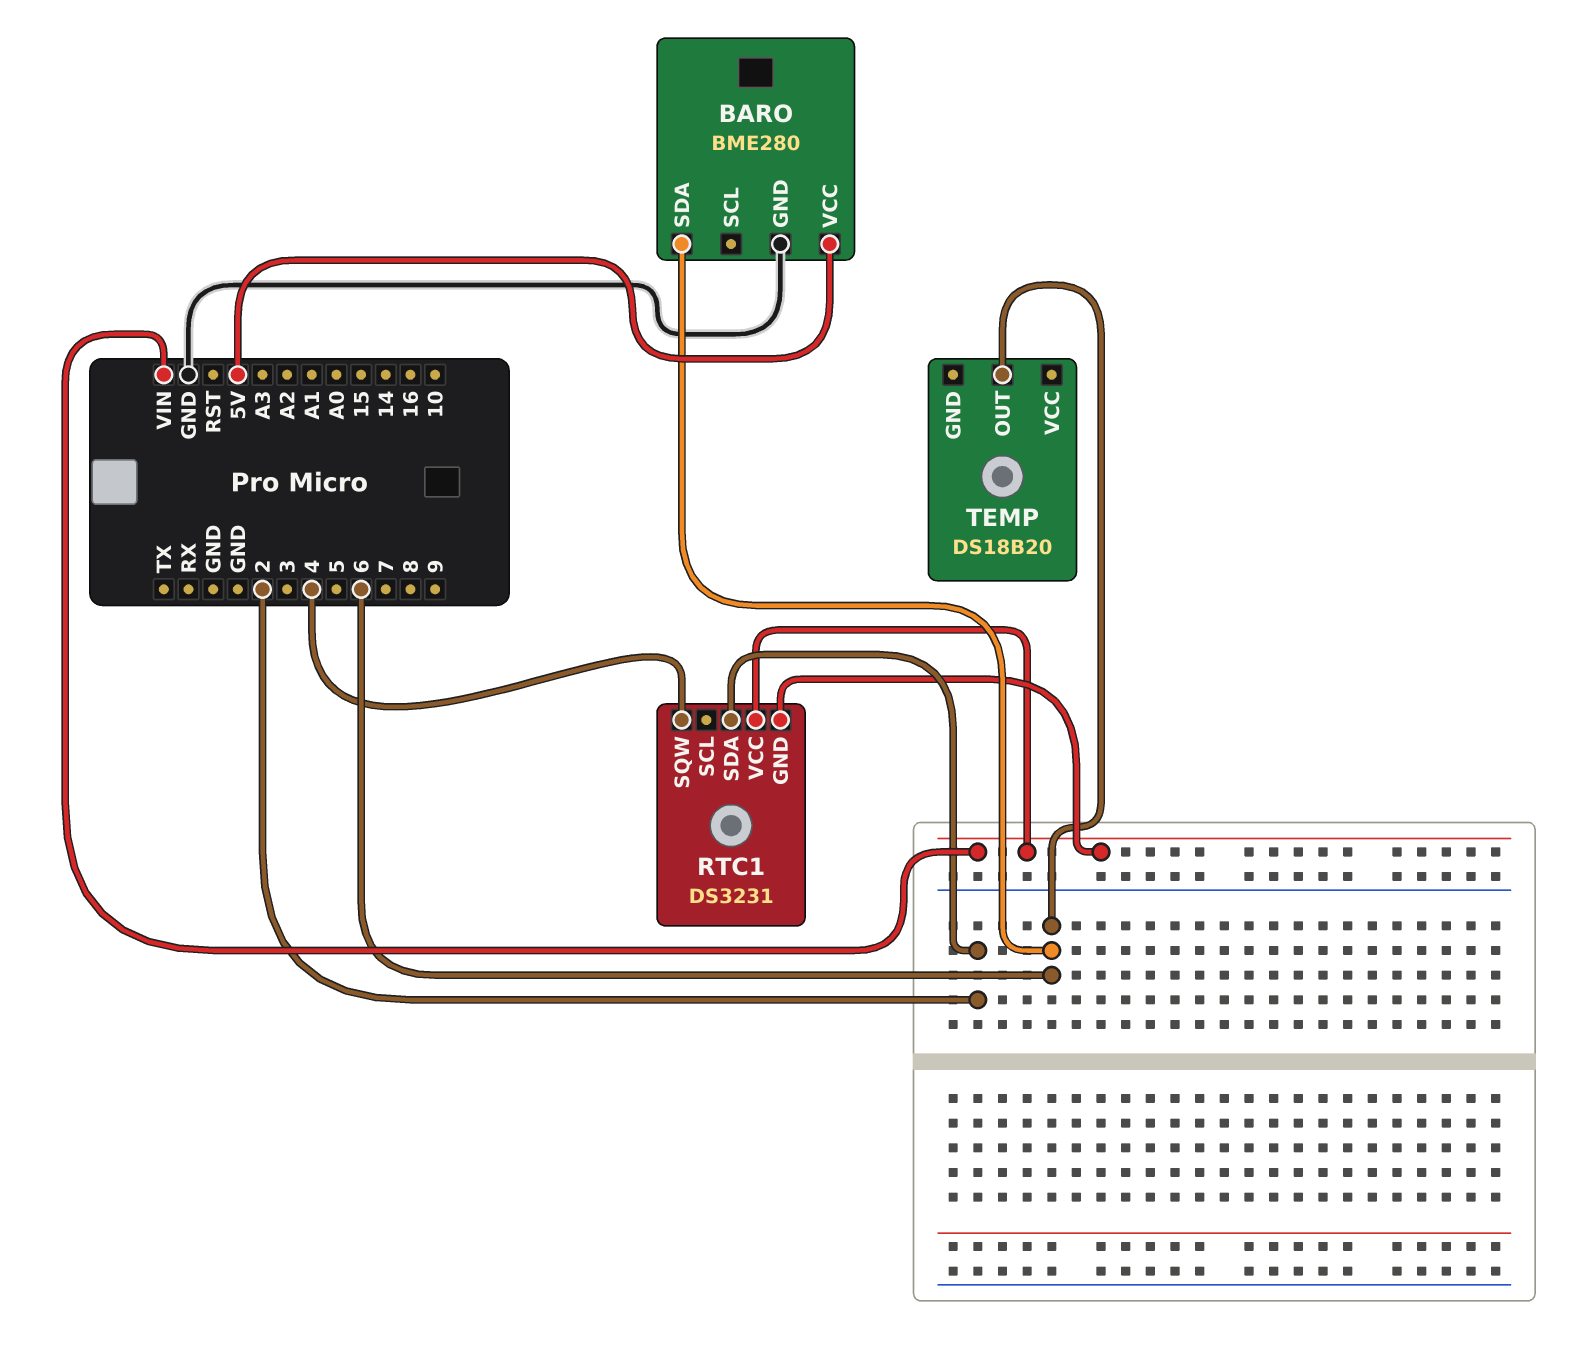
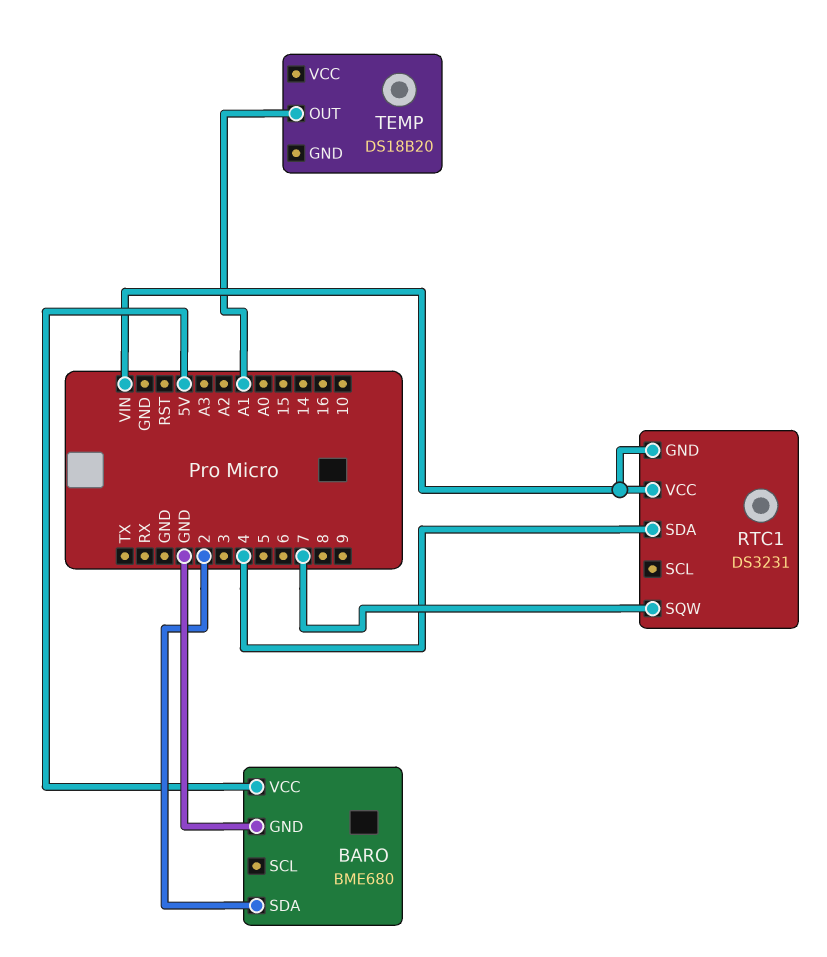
BARO: BME280 -> BME680
BARO pin SDA: 6 -> 2
RTC1 pin SDA: 2 -> 4
RTC1 pin SQW: 4 -> 7
TEMP pin OUT: 6 -> A1

